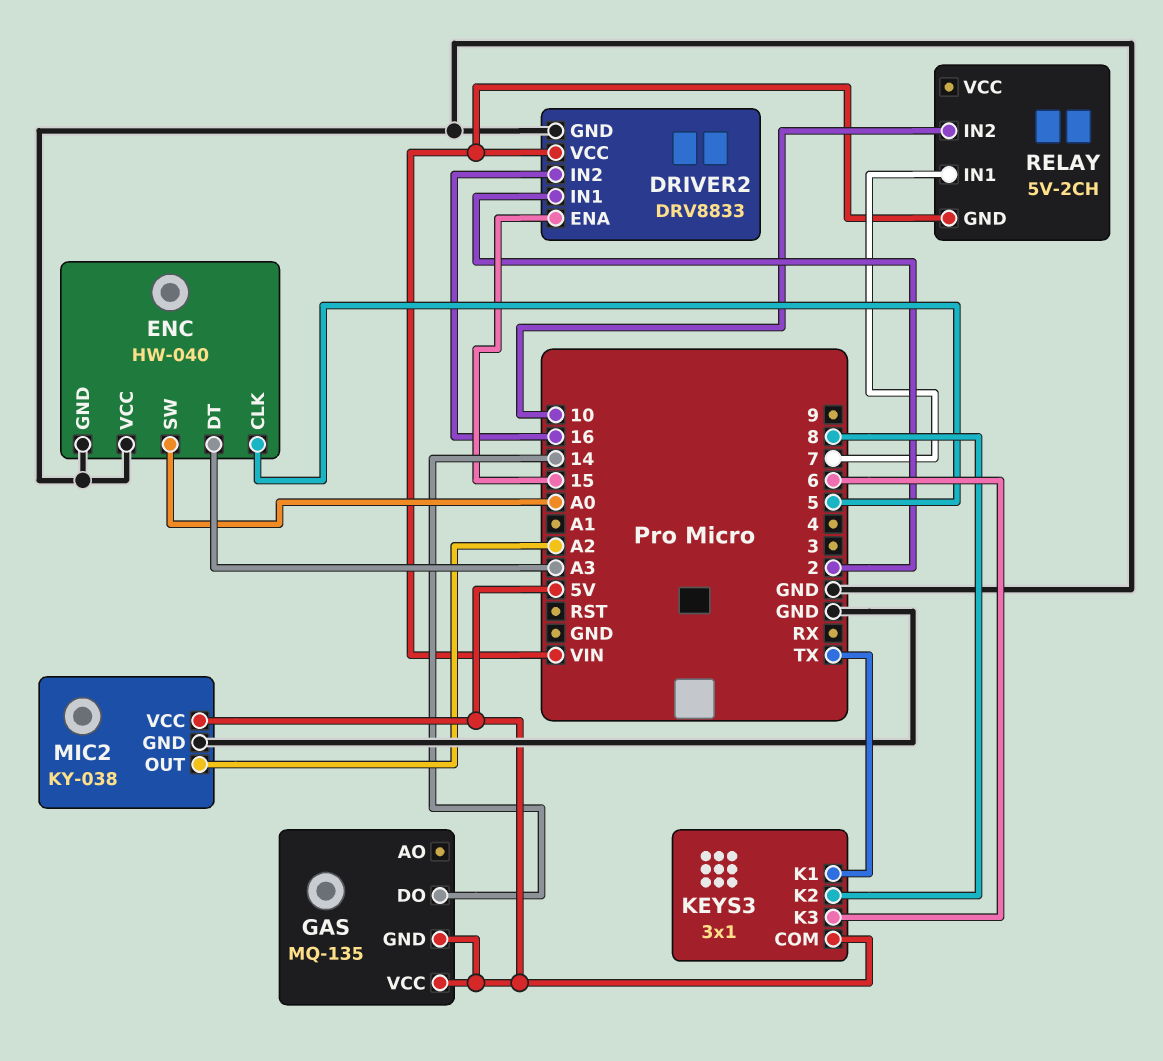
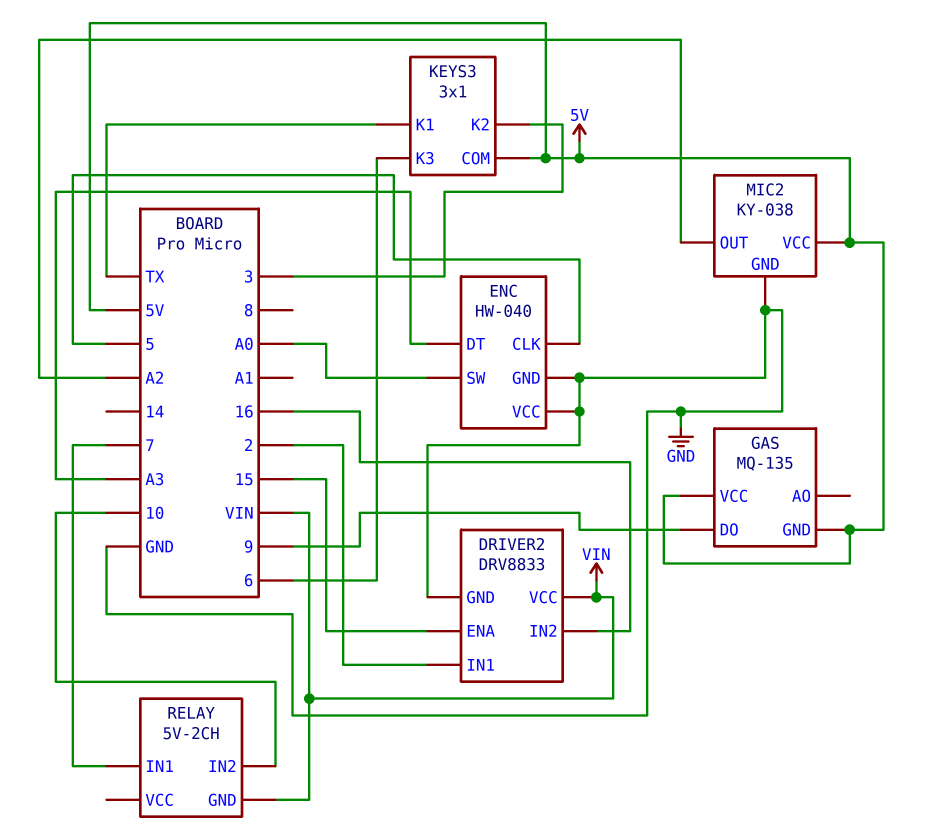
GAS pin DO: 14 -> 9
KEYS3 pin K2: 8 -> 3

